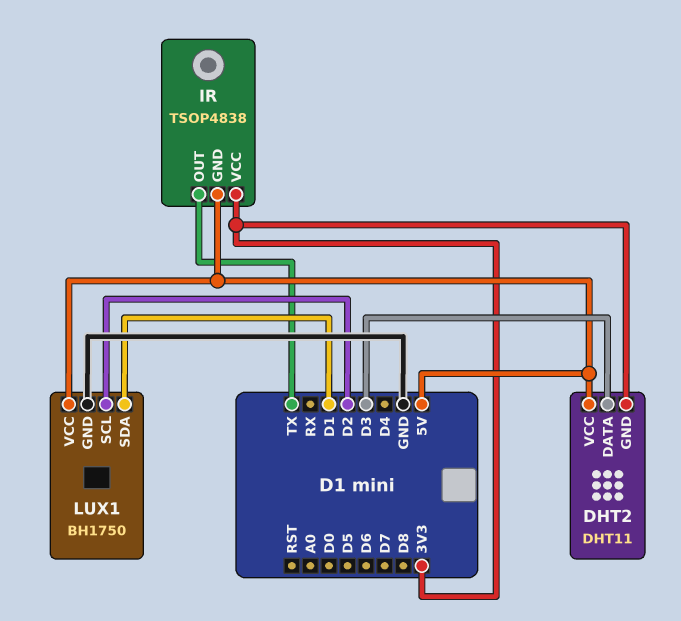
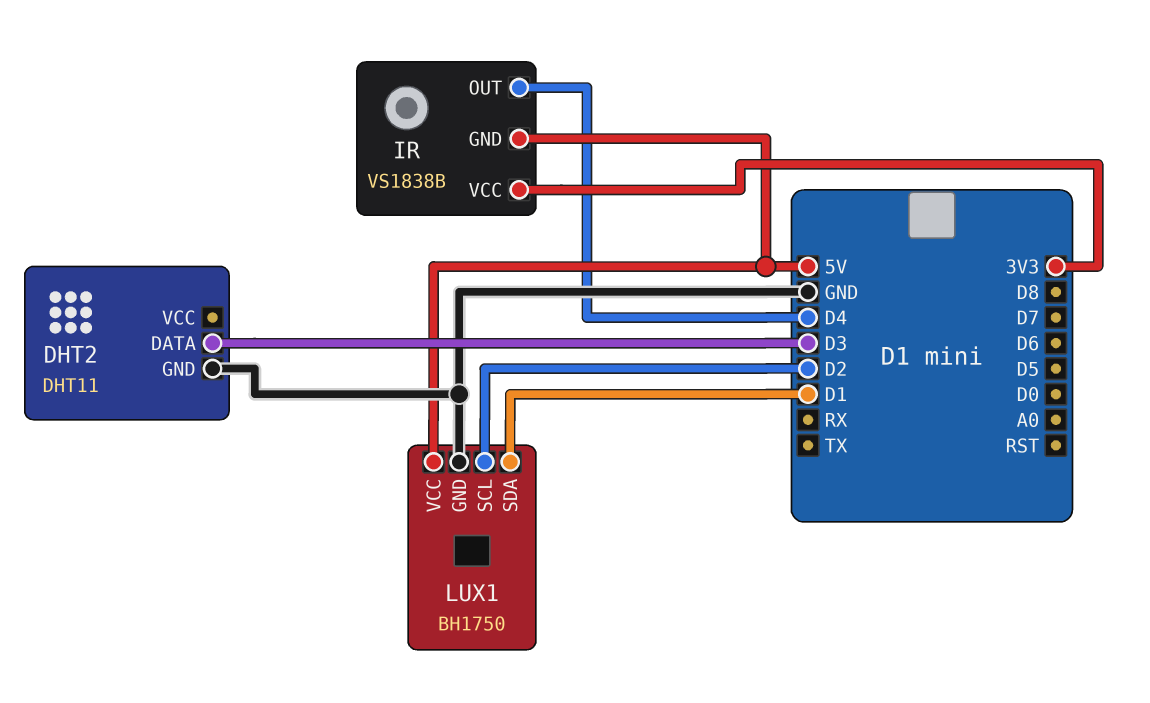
DHT2 pin GND: 3V3 -> GND
DHT2 pin VCC: 5V -> none
IR: TSOP4838 -> VS1838B
IR pin OUT: TX -> D4

